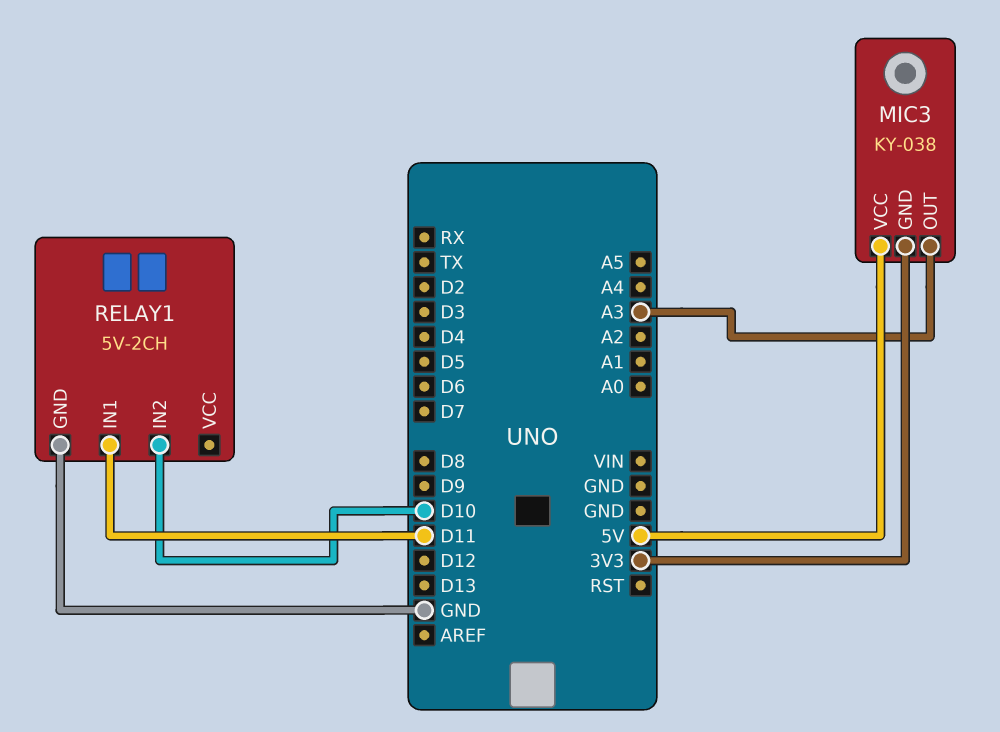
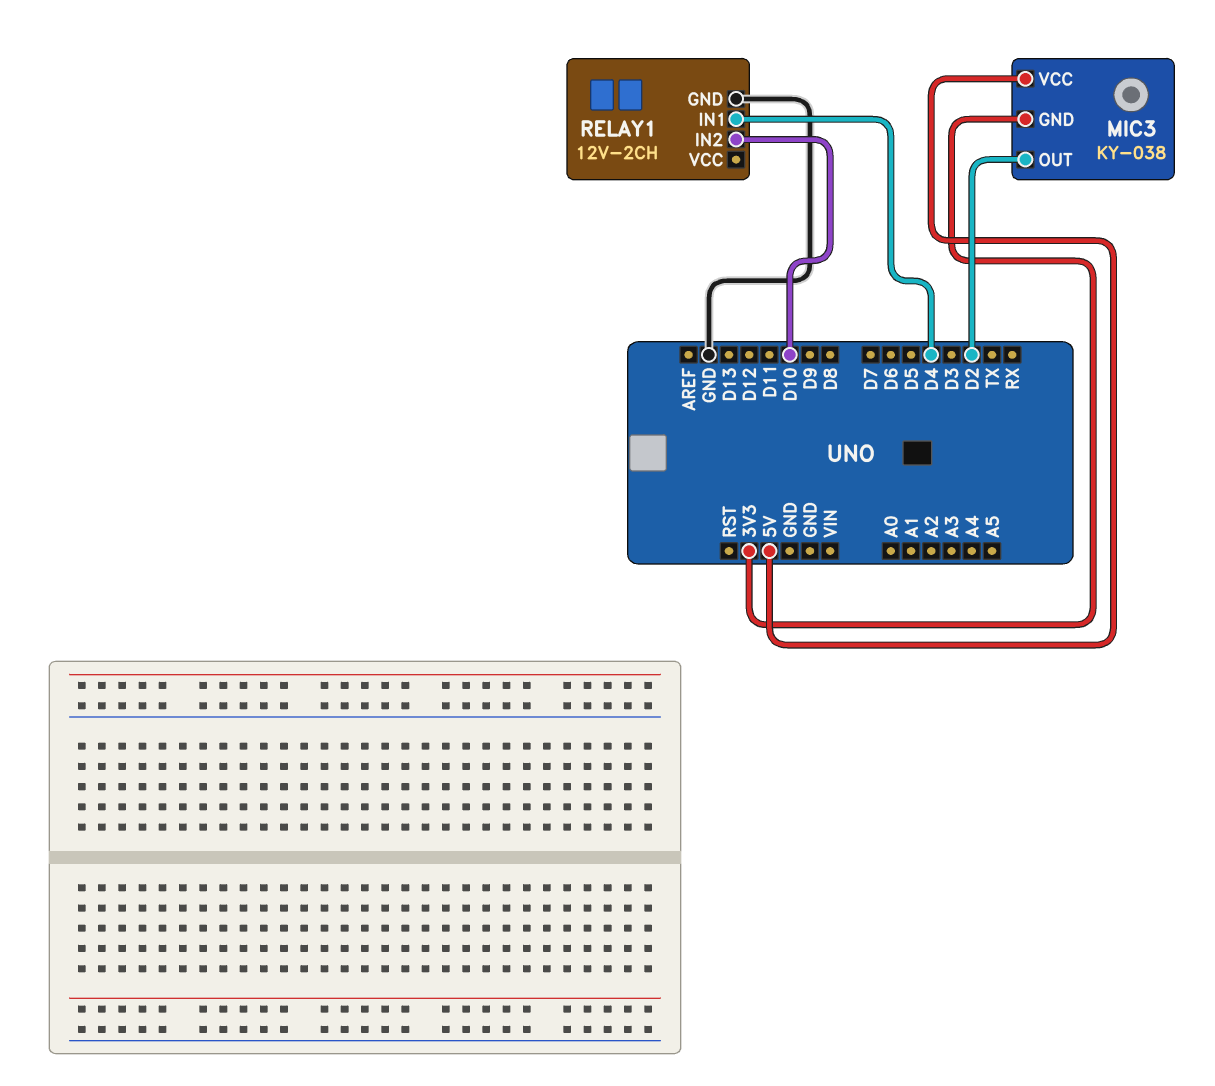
MIC3 pin OUT: A3 -> D2
RELAY1: 5V-2CH -> 12V-2CH
RELAY1 pin IN1: D11 -> D4

